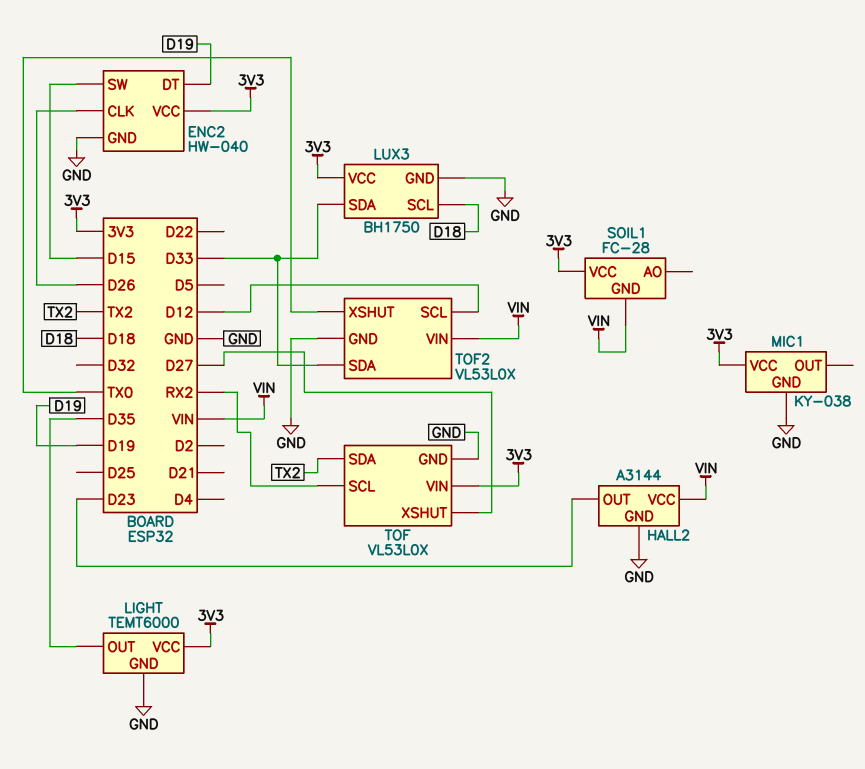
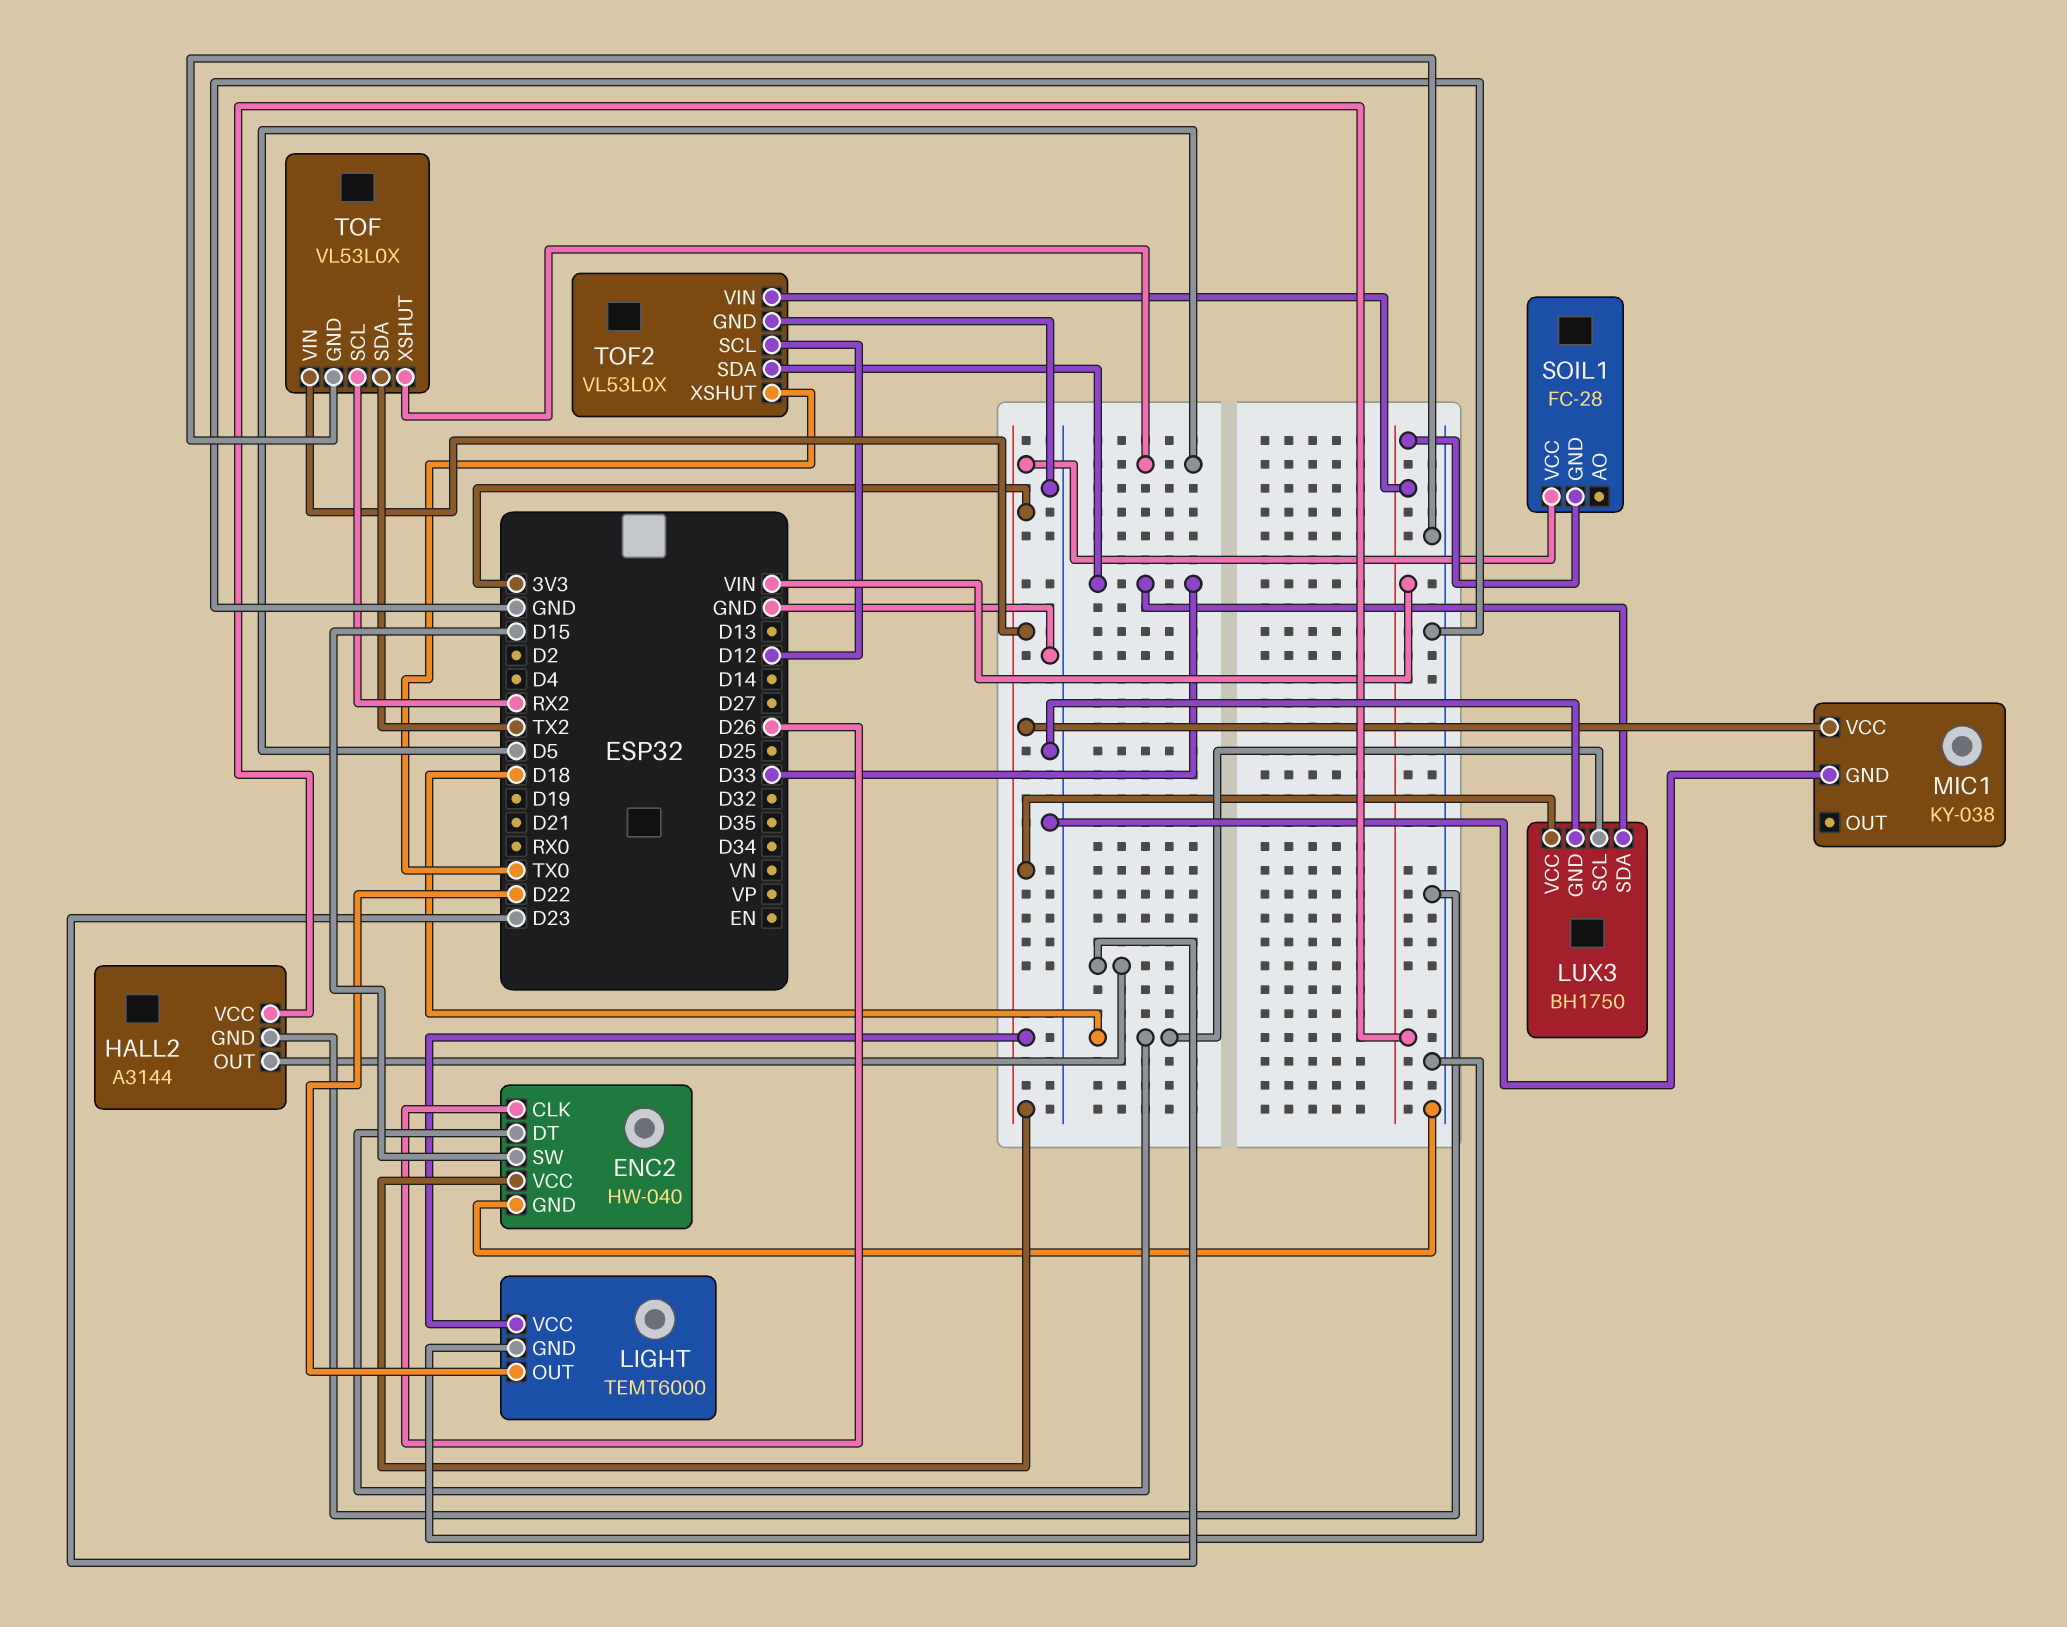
ENC2 pin DT: D19 -> D18
LIGHT pin OUT: D35 -> D22
TOF pin XSHUT: D27 -> D5

